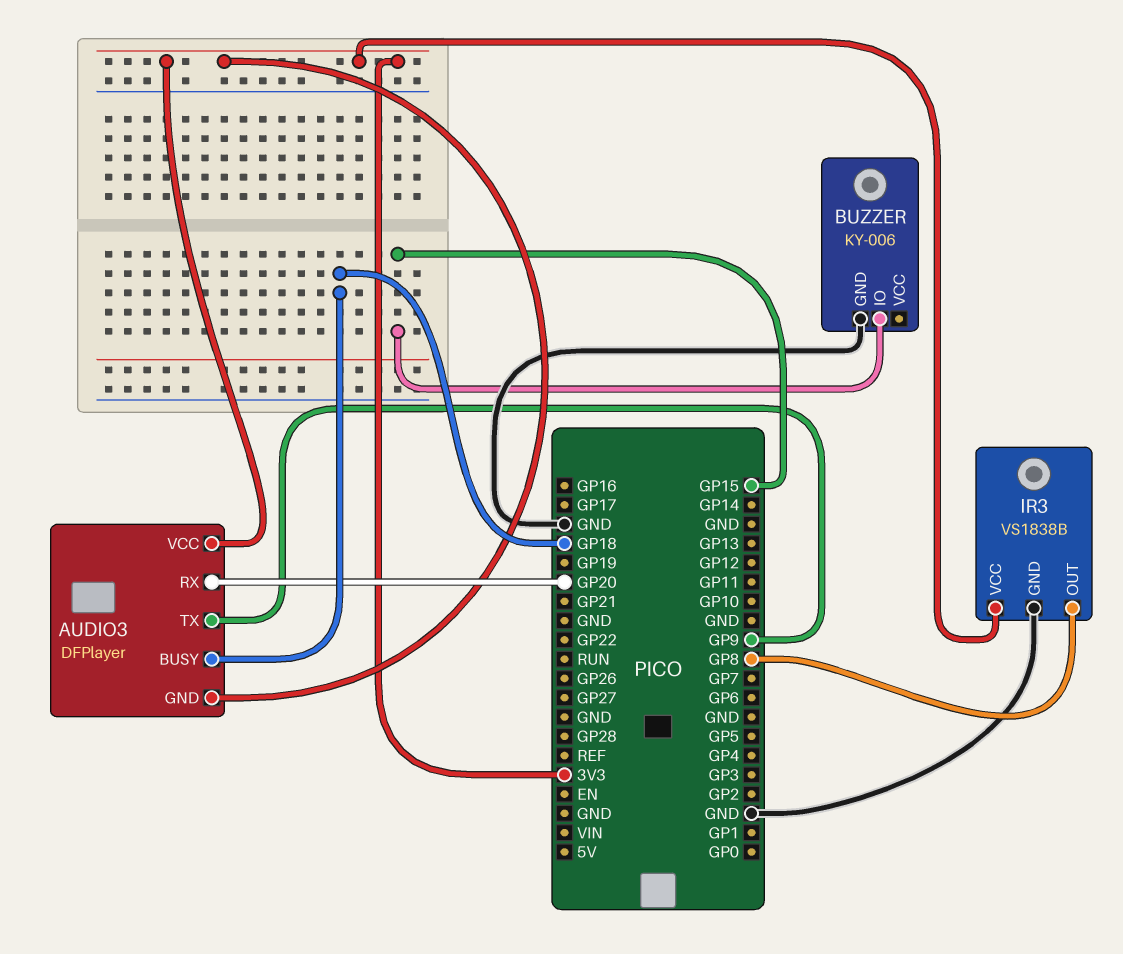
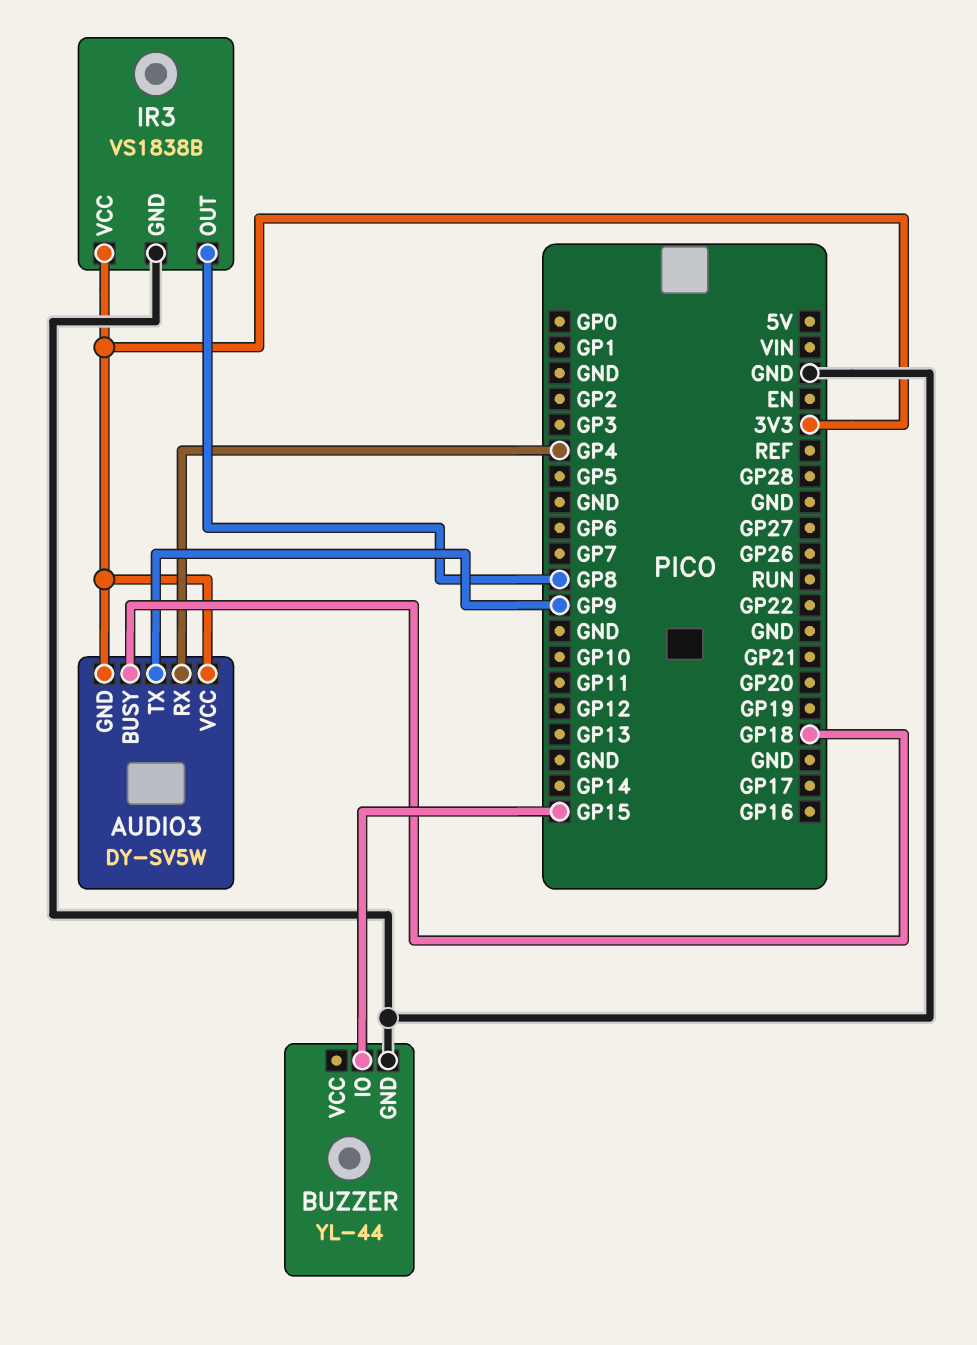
AUDIO3: DFPlayer -> DY-SV5W
AUDIO3 pin RX: GP20 -> GP4
BUZZER: KY-006 -> YL-44

